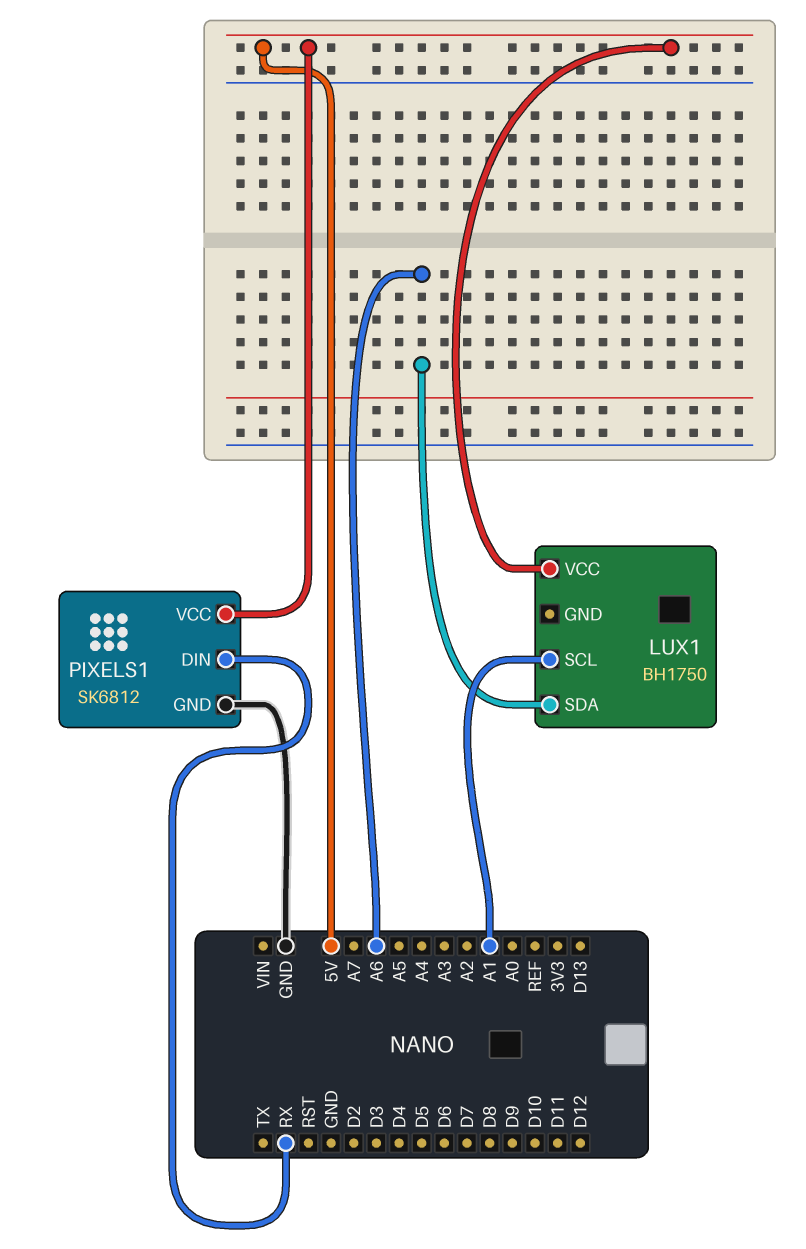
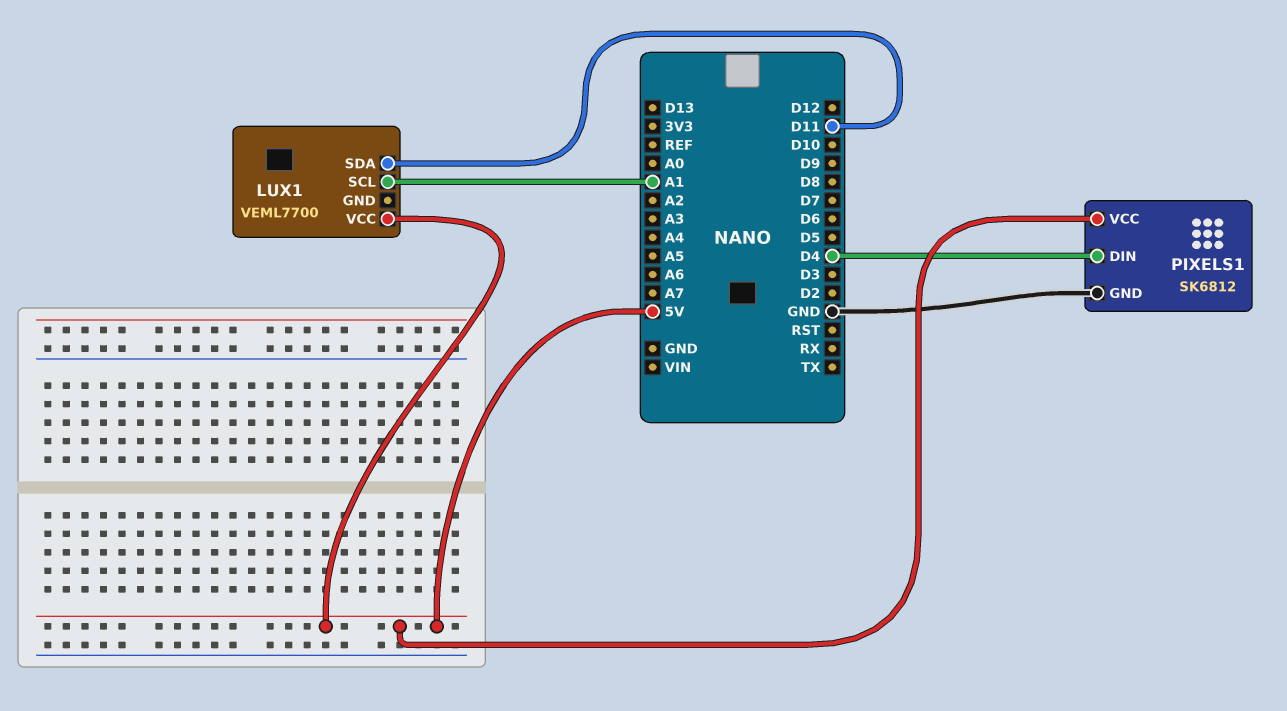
LUX1: BH1750 -> VEML7700
LUX1 pin SDA: A6 -> D11
PIXELS1 pin DIN: RX -> D4

